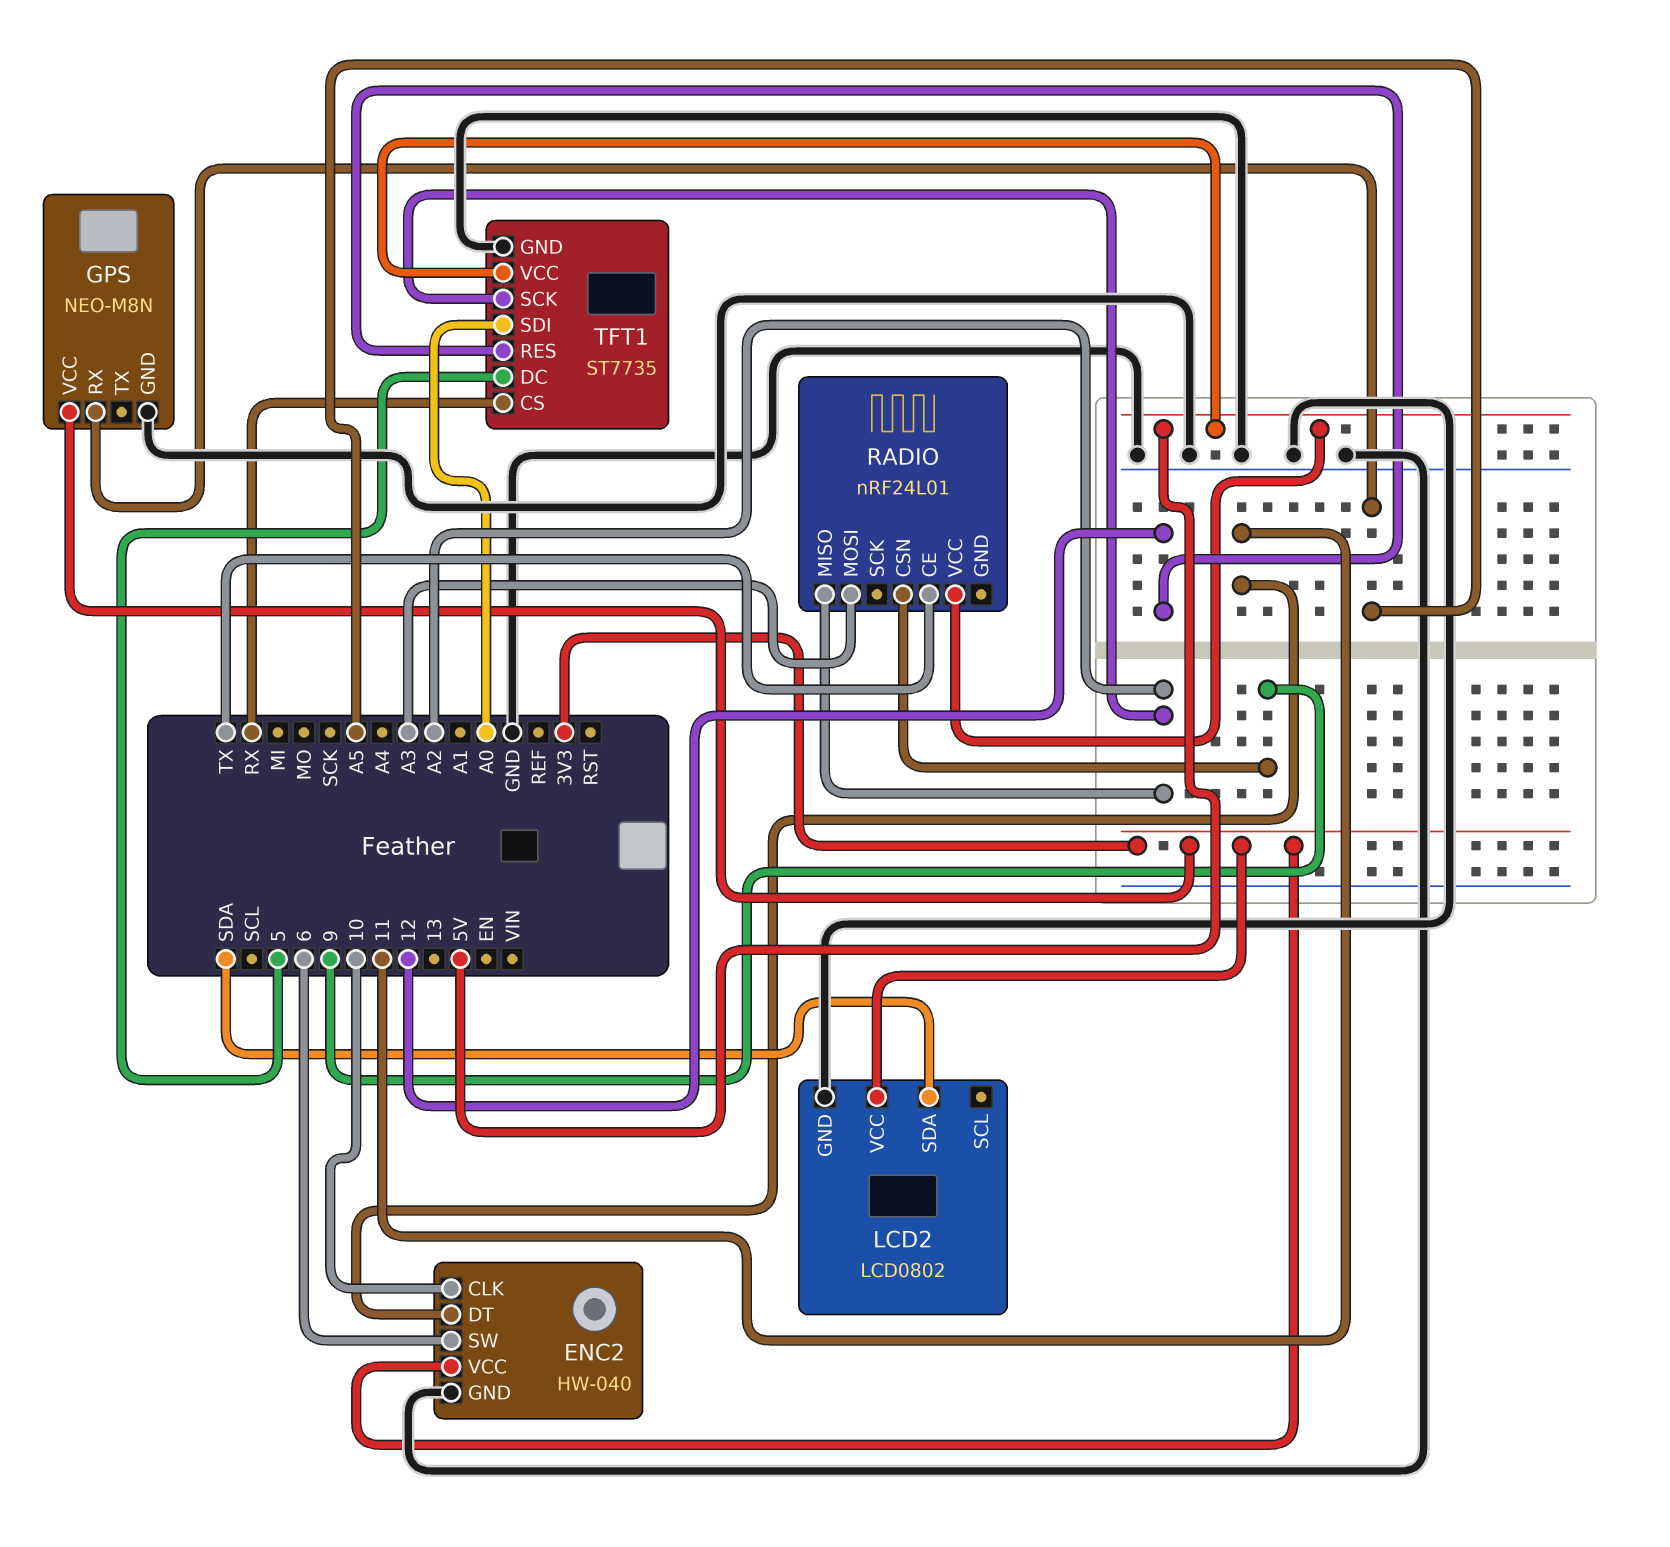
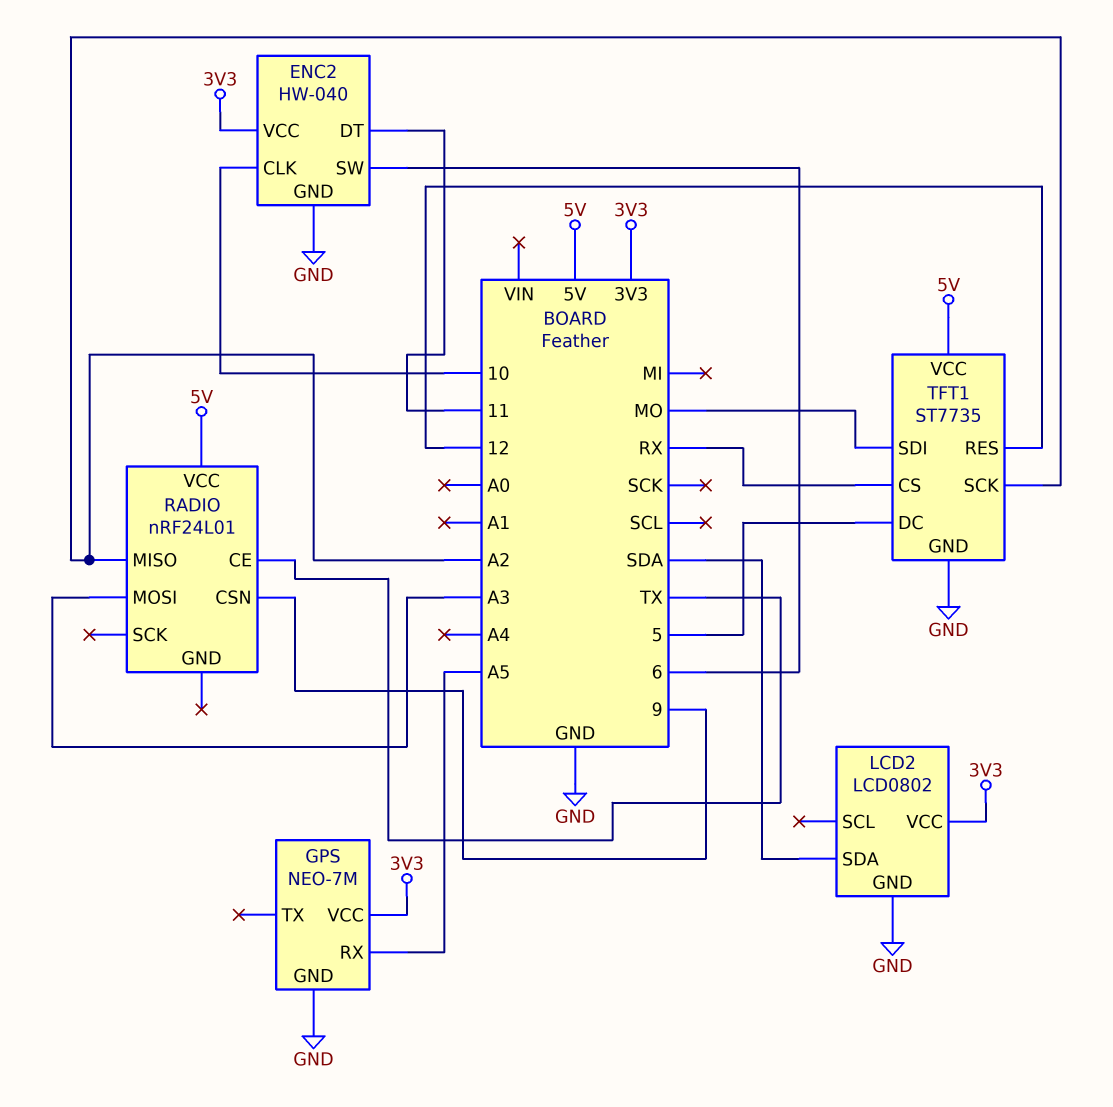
GPS: NEO-M8N -> NEO-7M
TFT1 pin SDI: A0 -> MO

